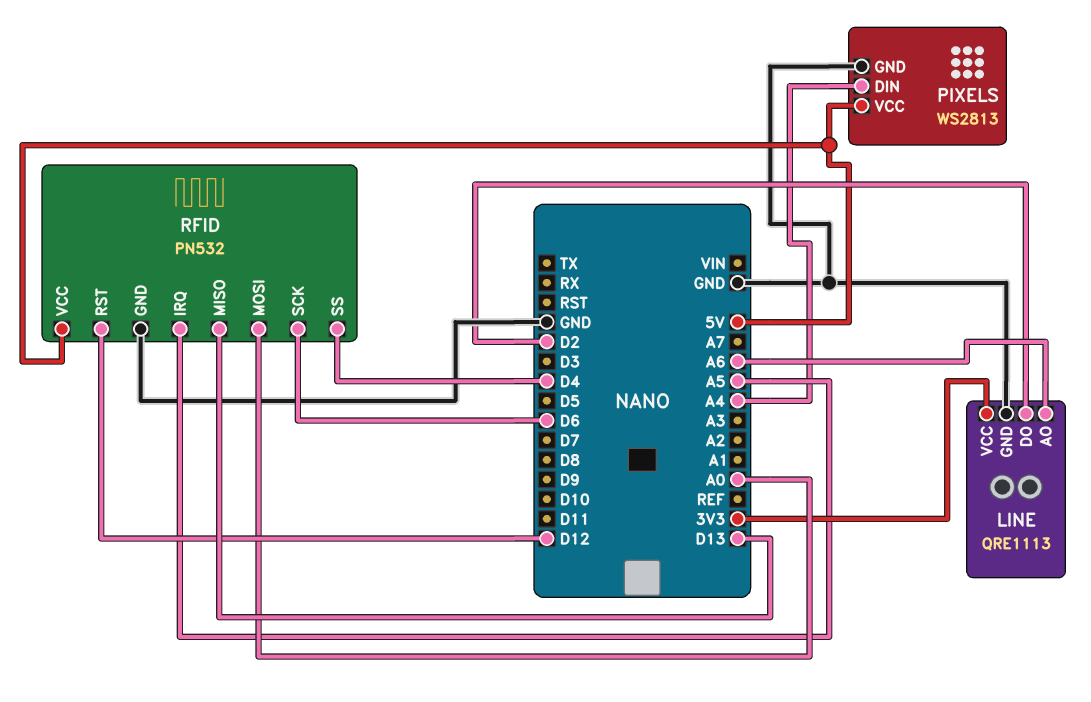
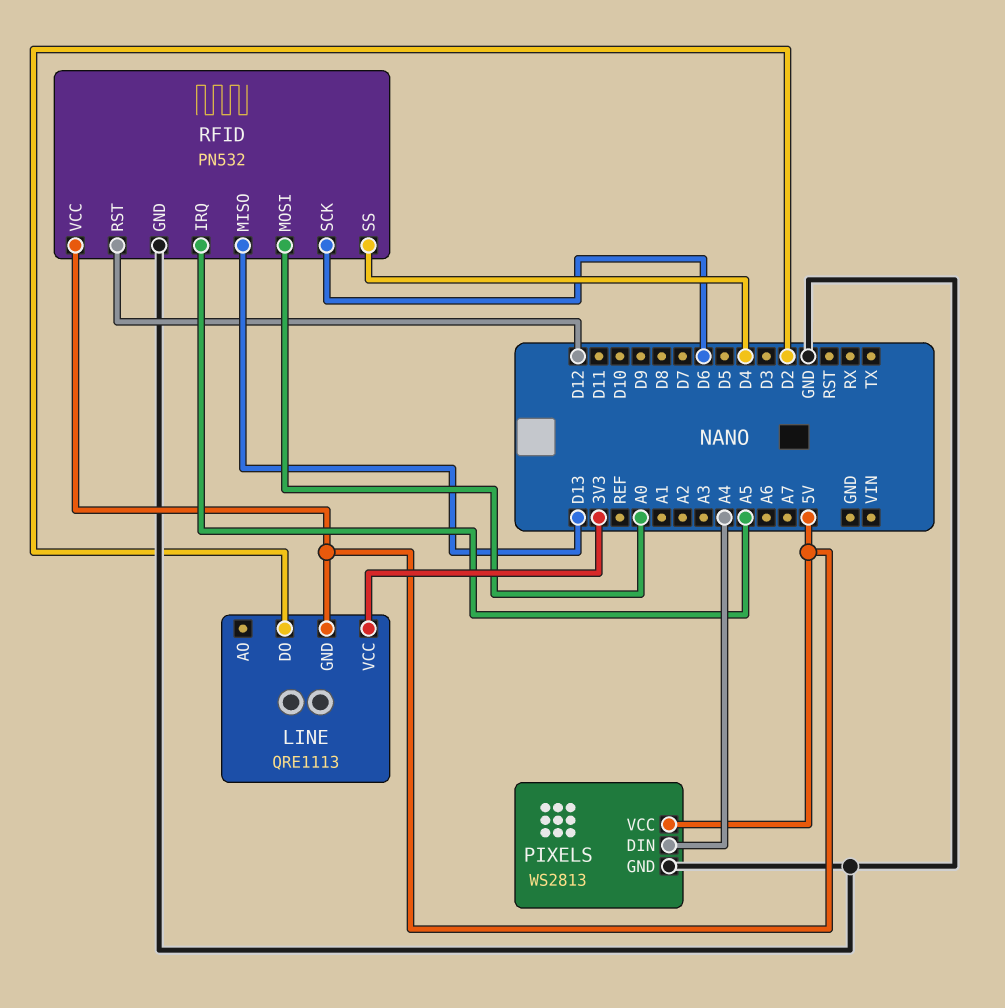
LINE pin AO: A6 -> none
LINE pin GND: GND -> 5V

